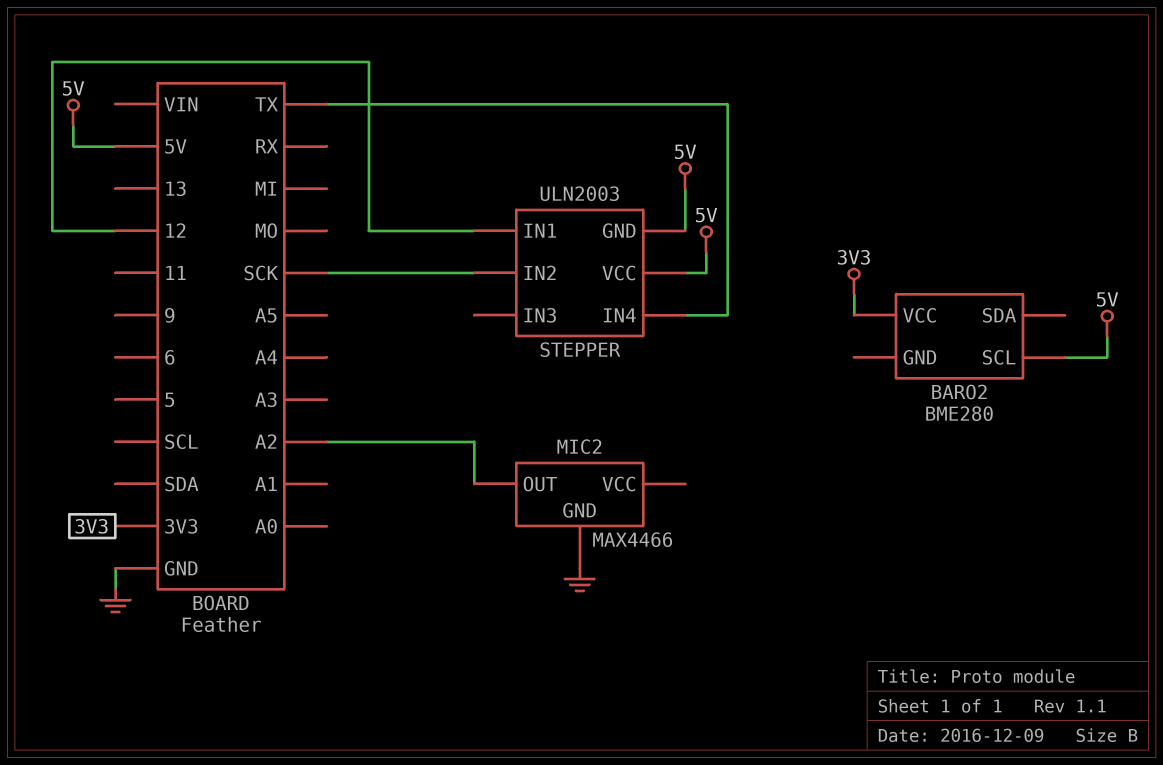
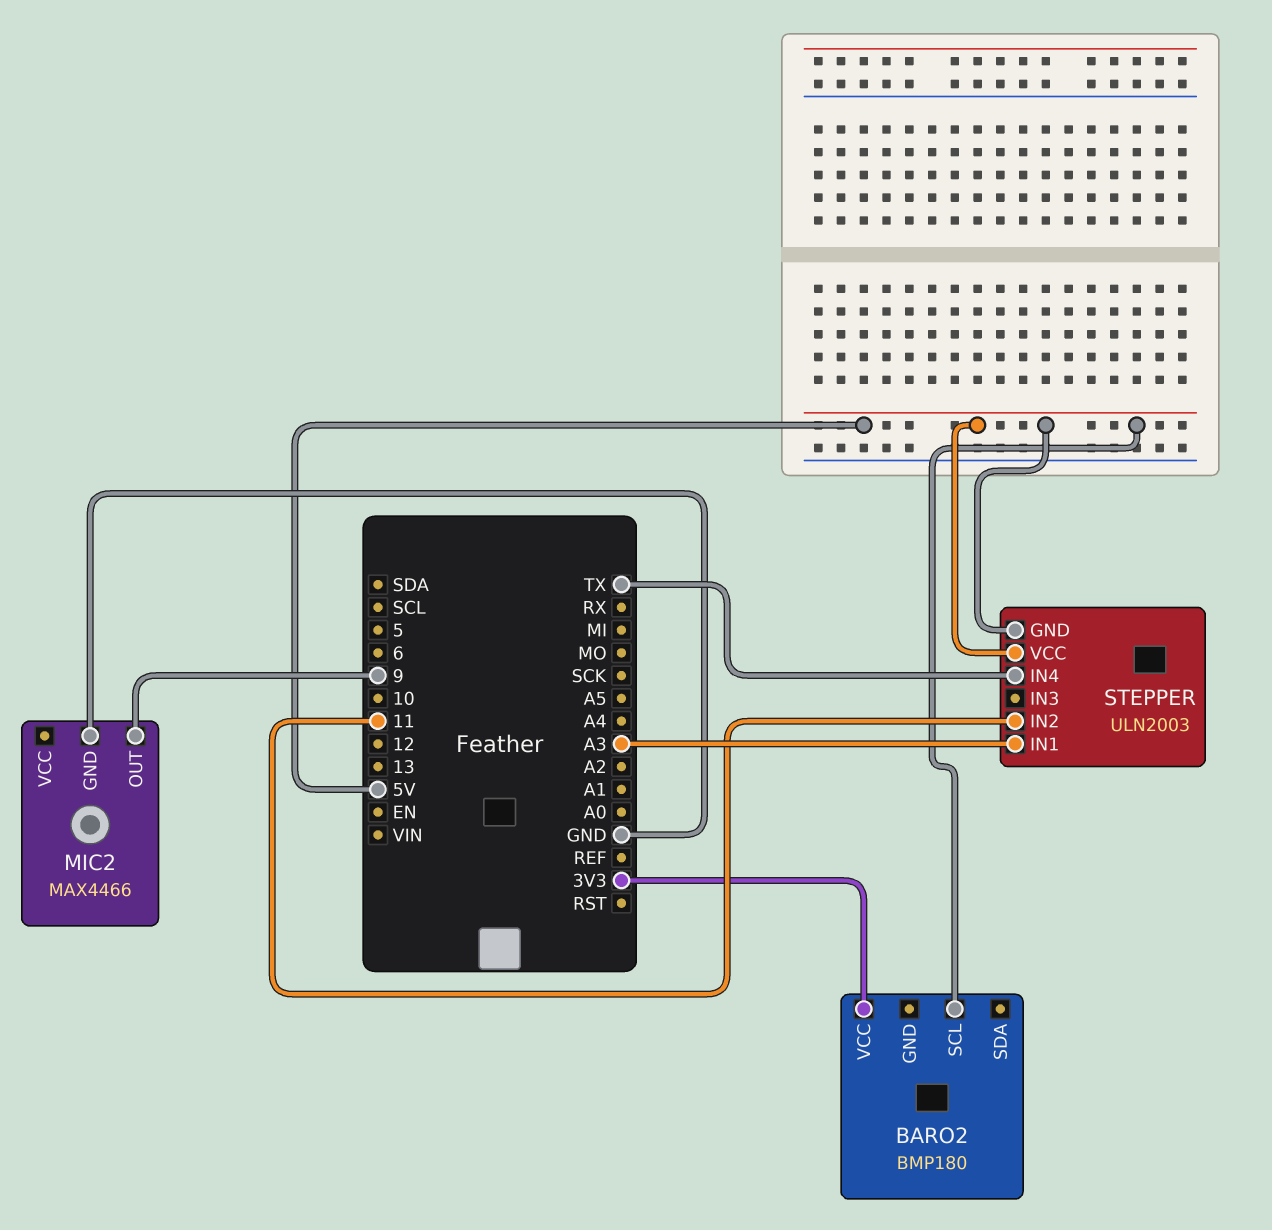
BARO2: BME280 -> BMP180
MIC2 pin OUT: A2 -> 9
STEPPER pin IN1: 12 -> A3
STEPPER pin IN2: SCK -> 11

